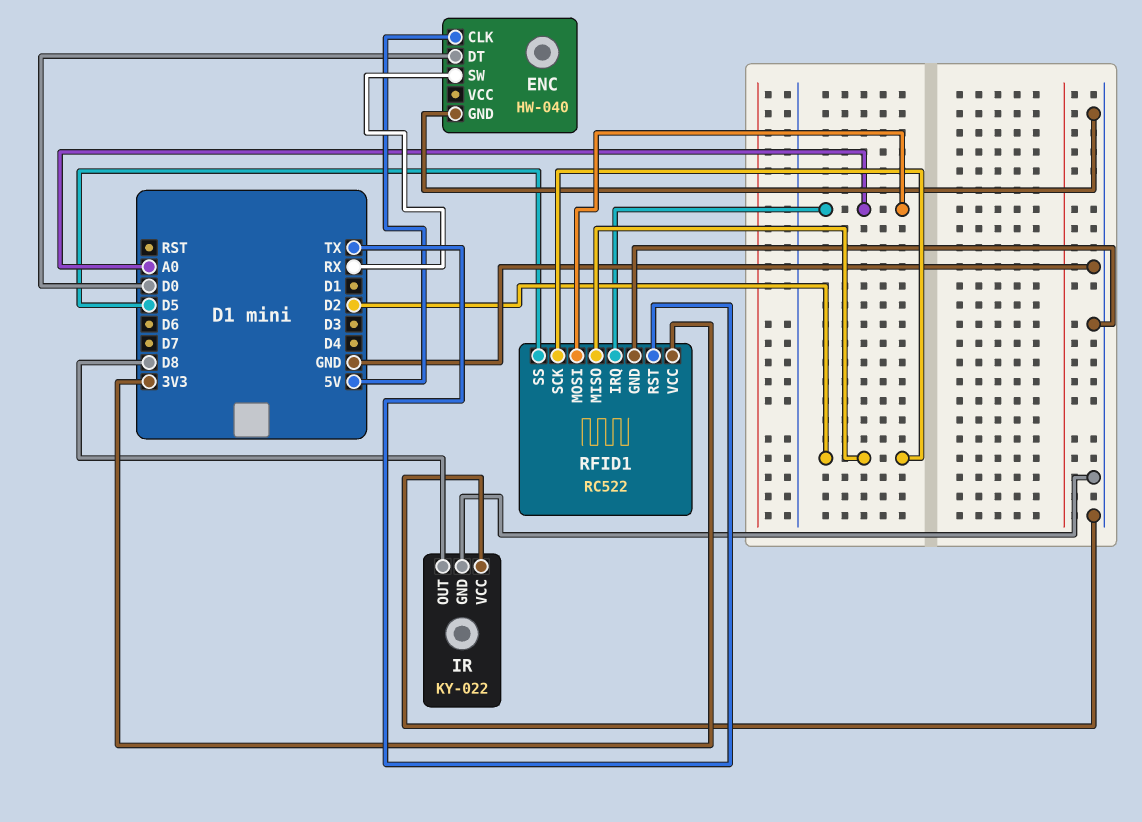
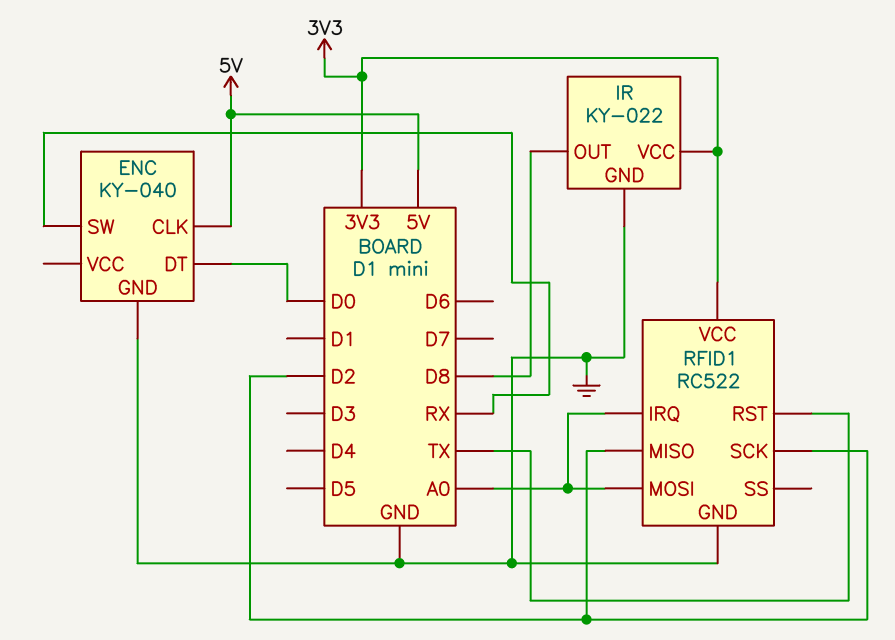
ENC: HW-040 -> KY-040
IR pin VCC: GND -> 3V3
RFID1 pin SS: D5 -> none

